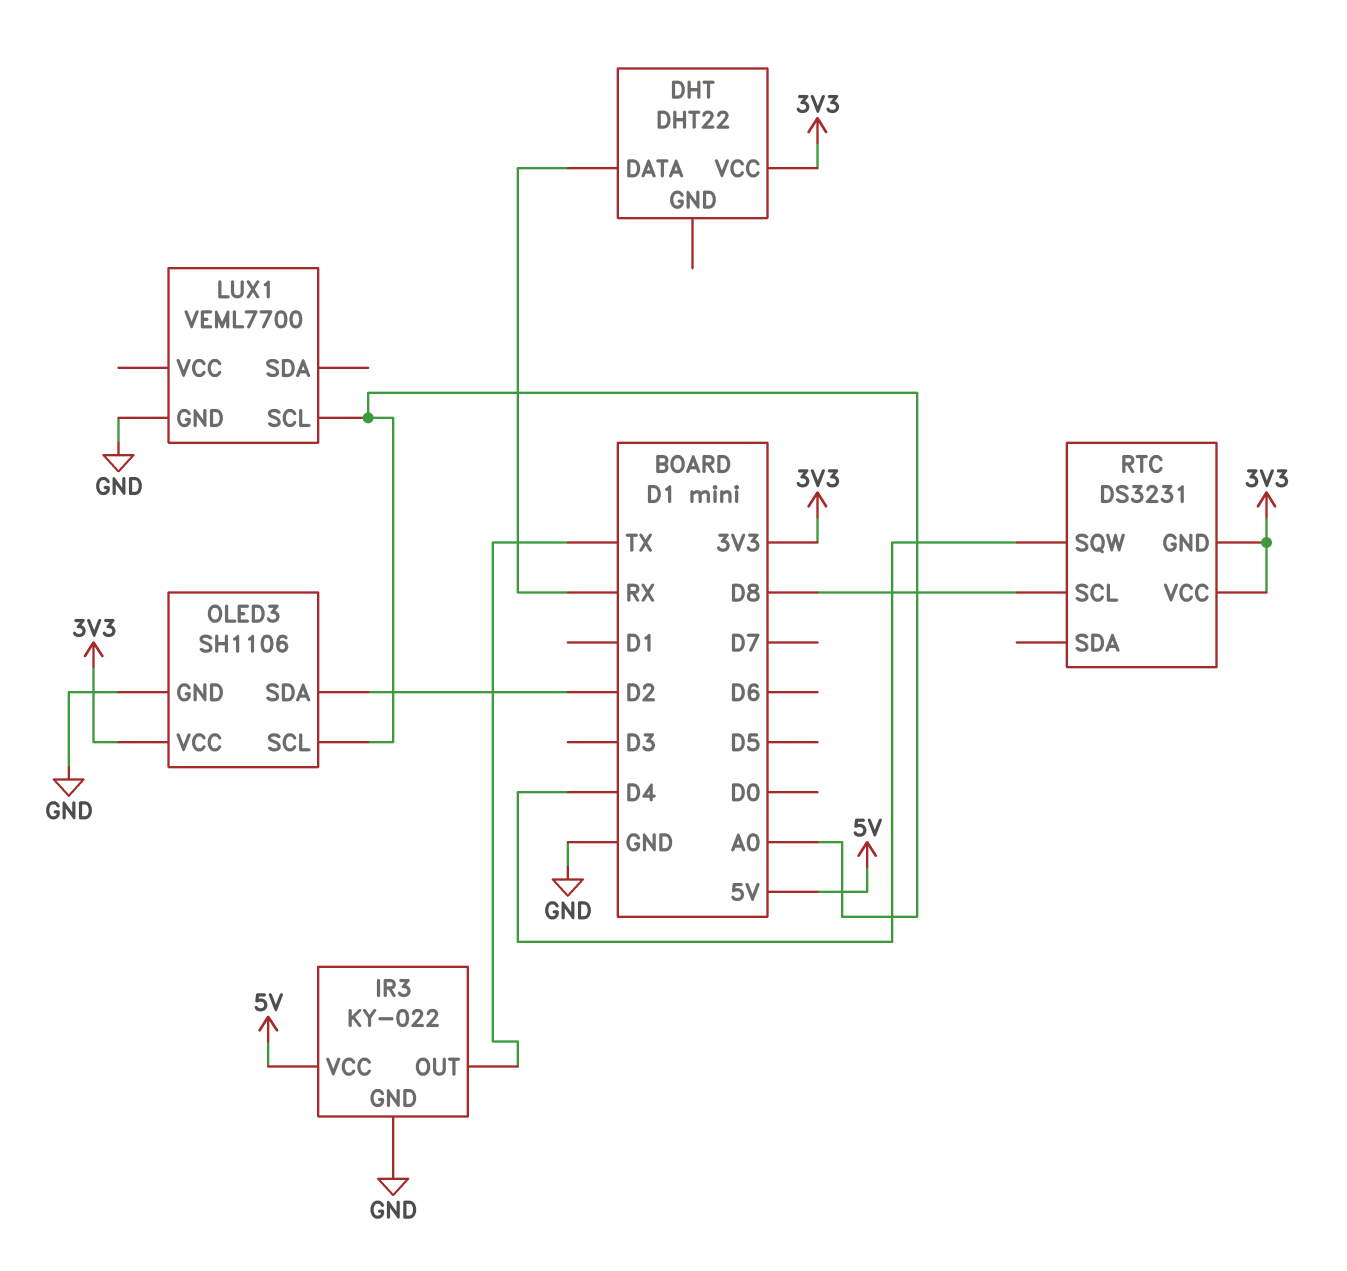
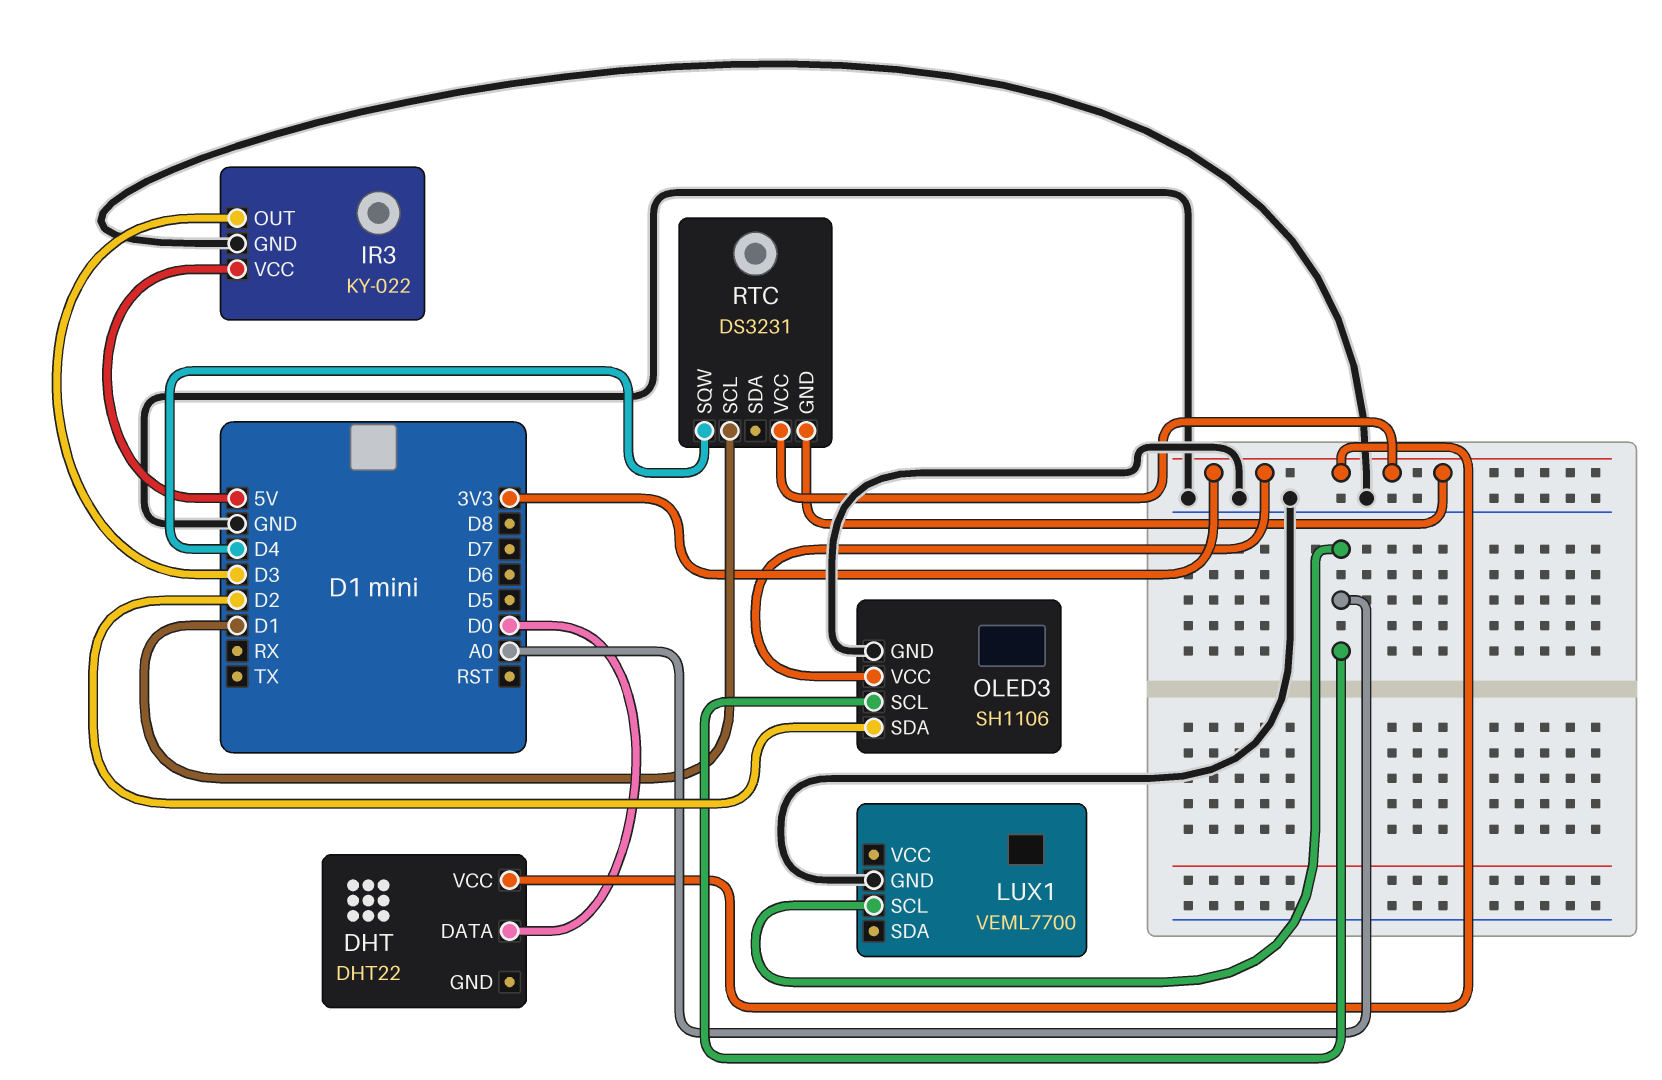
DHT pin DATA: RX -> D0
IR3 pin OUT: TX -> D3
RTC pin SCL: D8 -> D1

